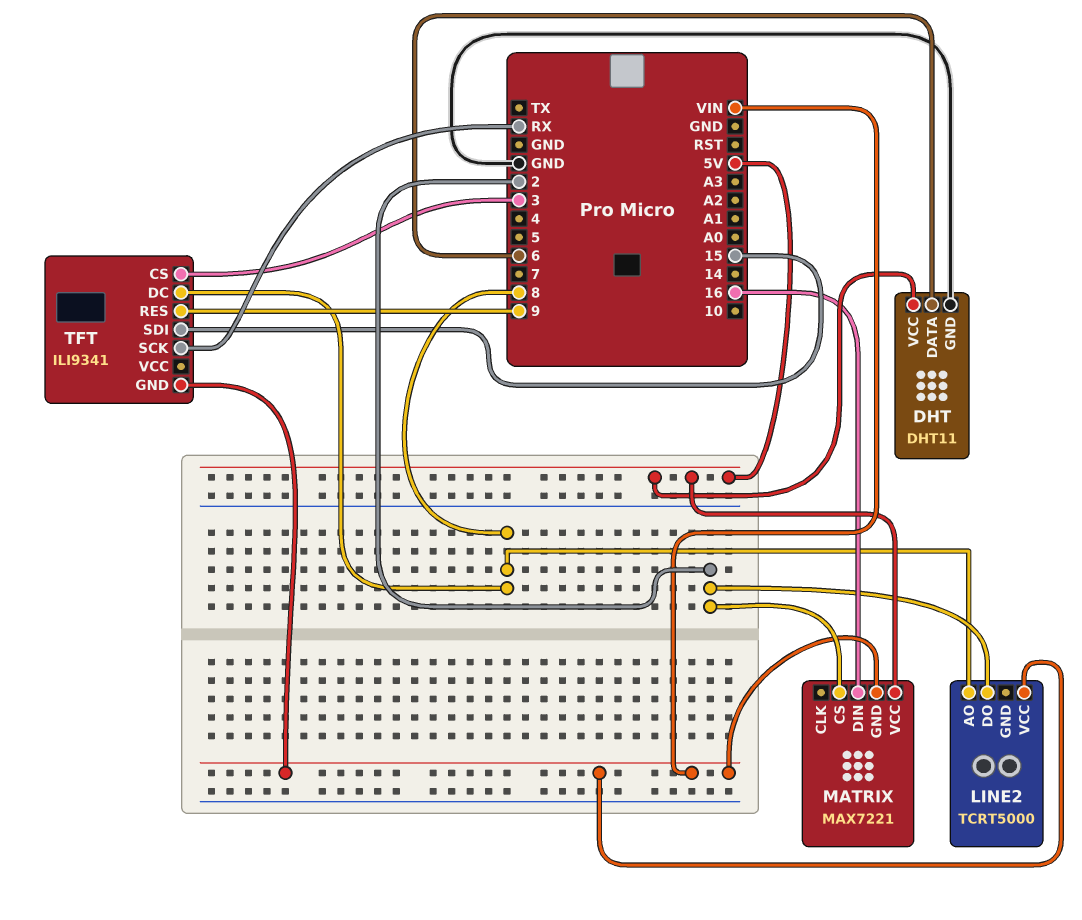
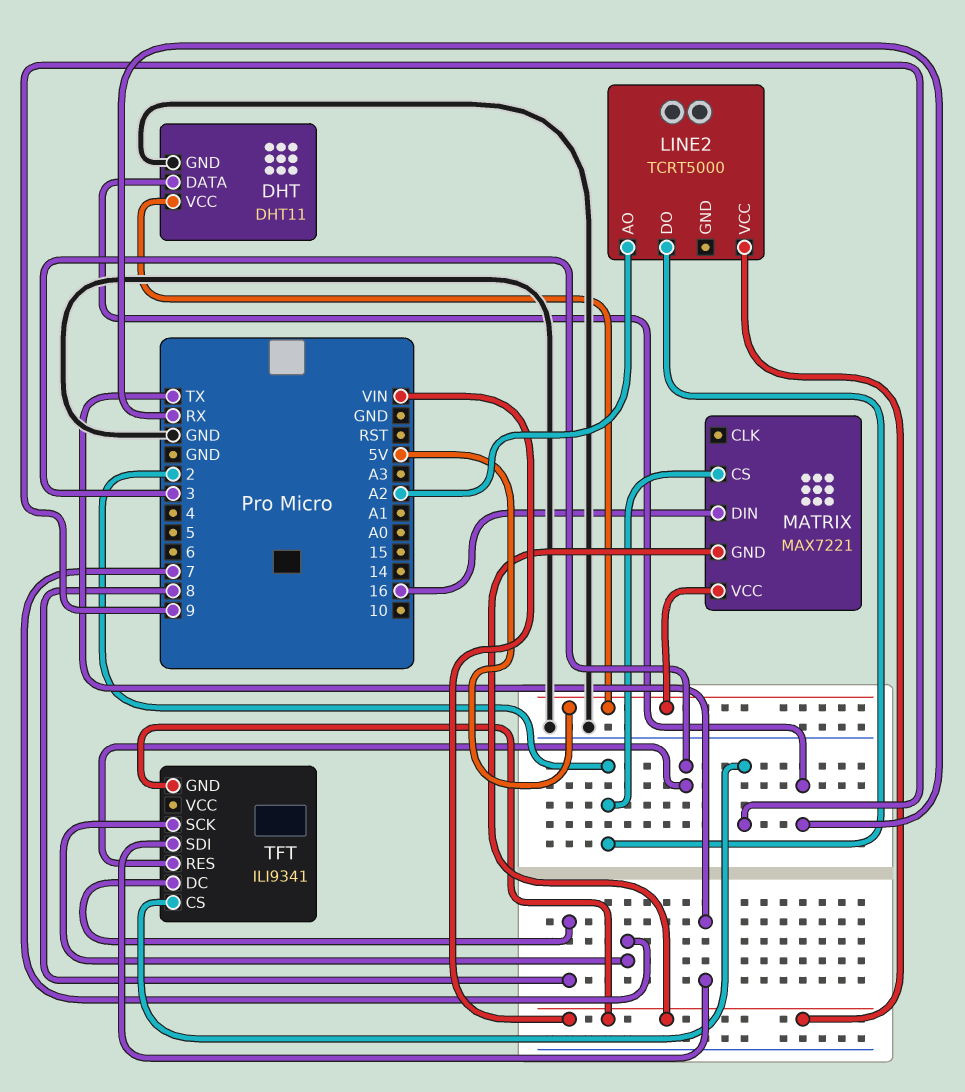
DHT pin DATA: 6 -> RX
LINE2 pin AO: 8 -> A2
TFT pin CS: 3 -> 9
TFT pin RES: 9 -> 3
TFT pin SCK: RX -> 7
TFT pin SDI: 15 -> TX

